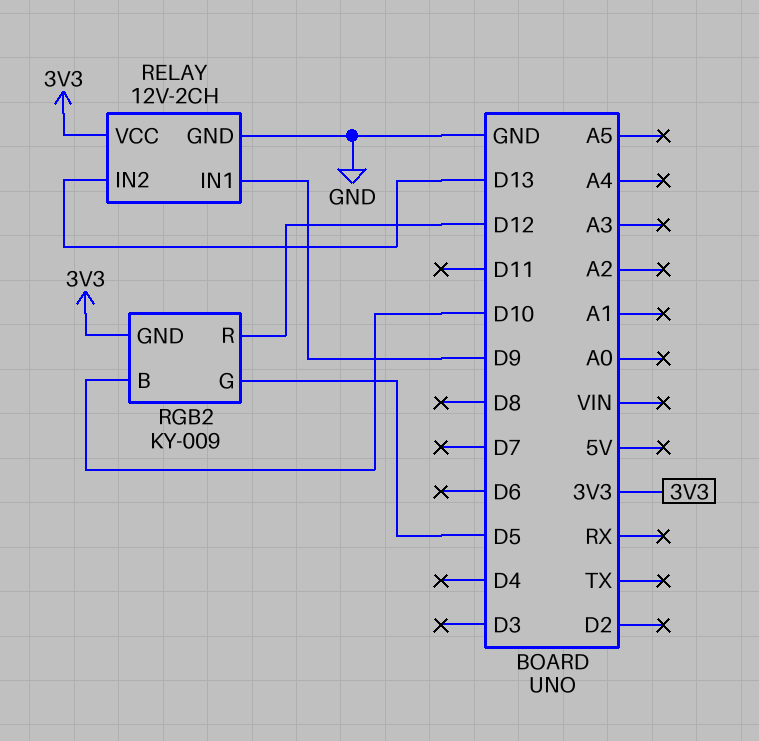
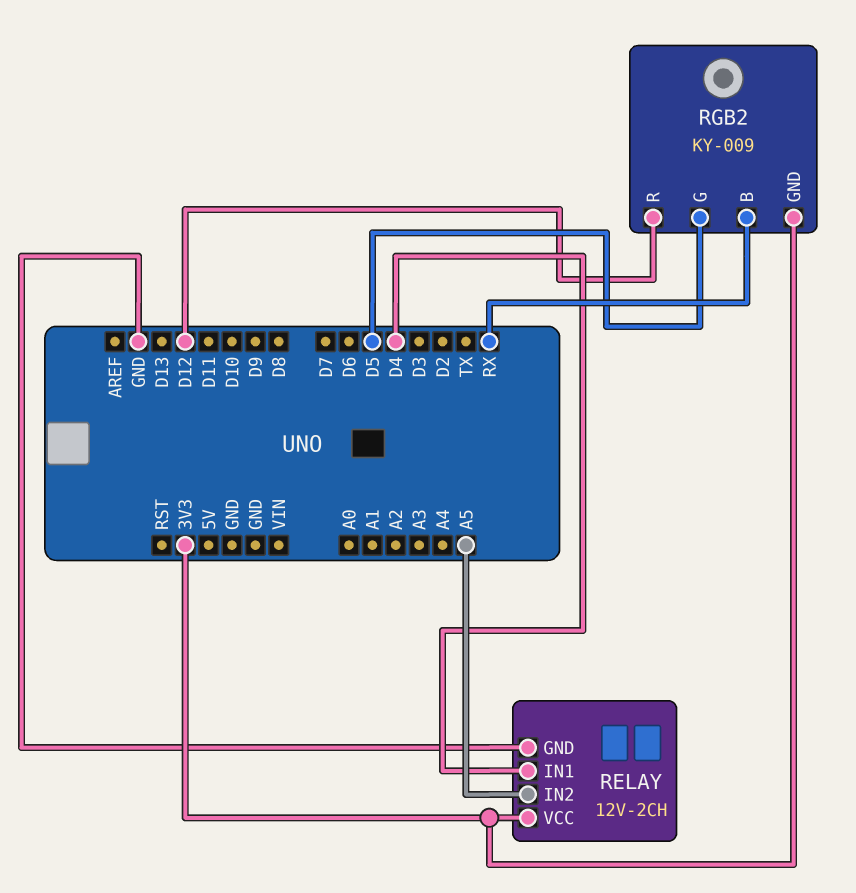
RELAY pin IN1: D9 -> D4
RELAY pin IN2: D13 -> A5
RGB2 pin B: D10 -> RX

